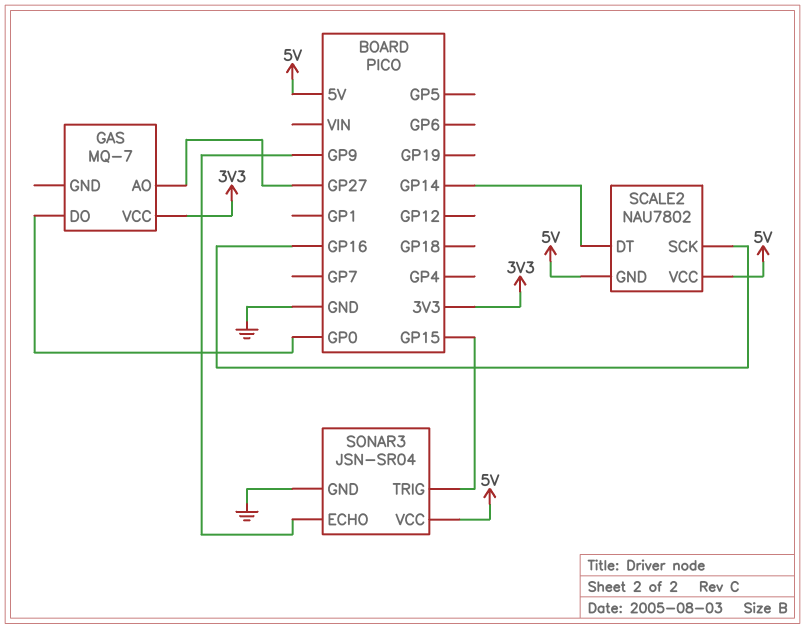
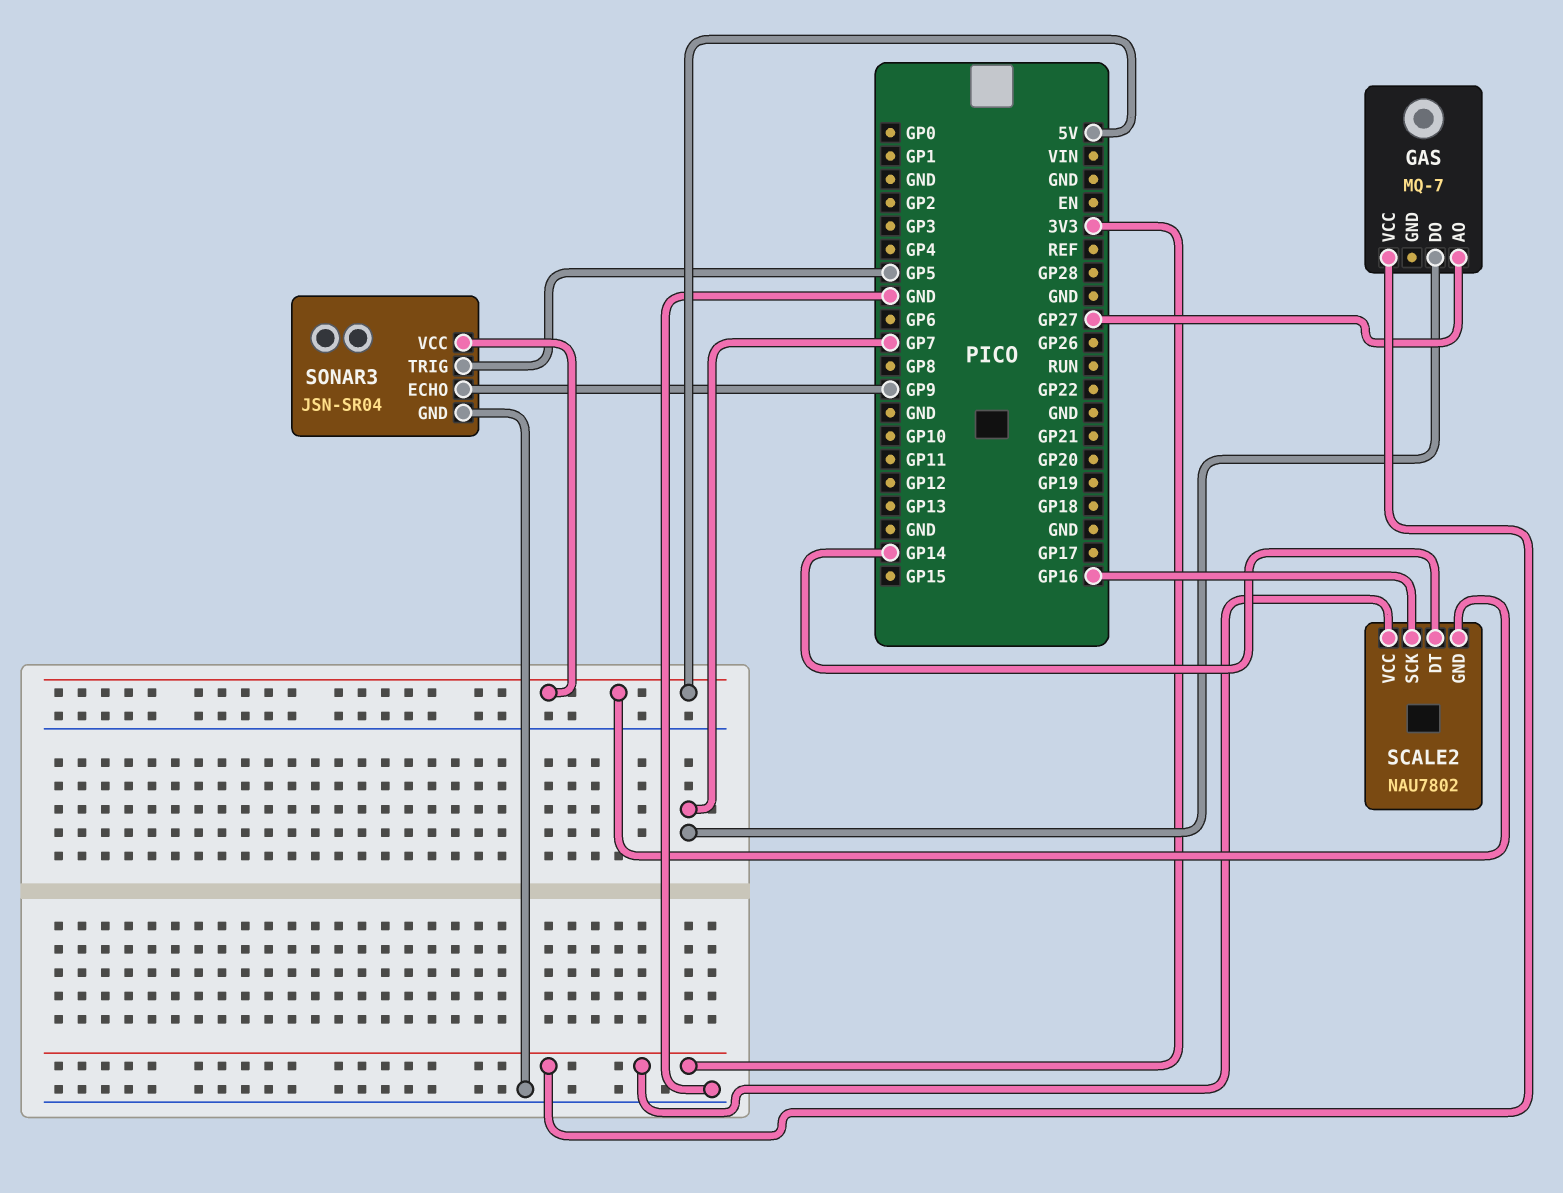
GAS pin DO: GP0 -> GP7
SCALE2 pin VCC: 5V -> 3V3
SONAR3 pin TRIG: GP15 -> GP5

